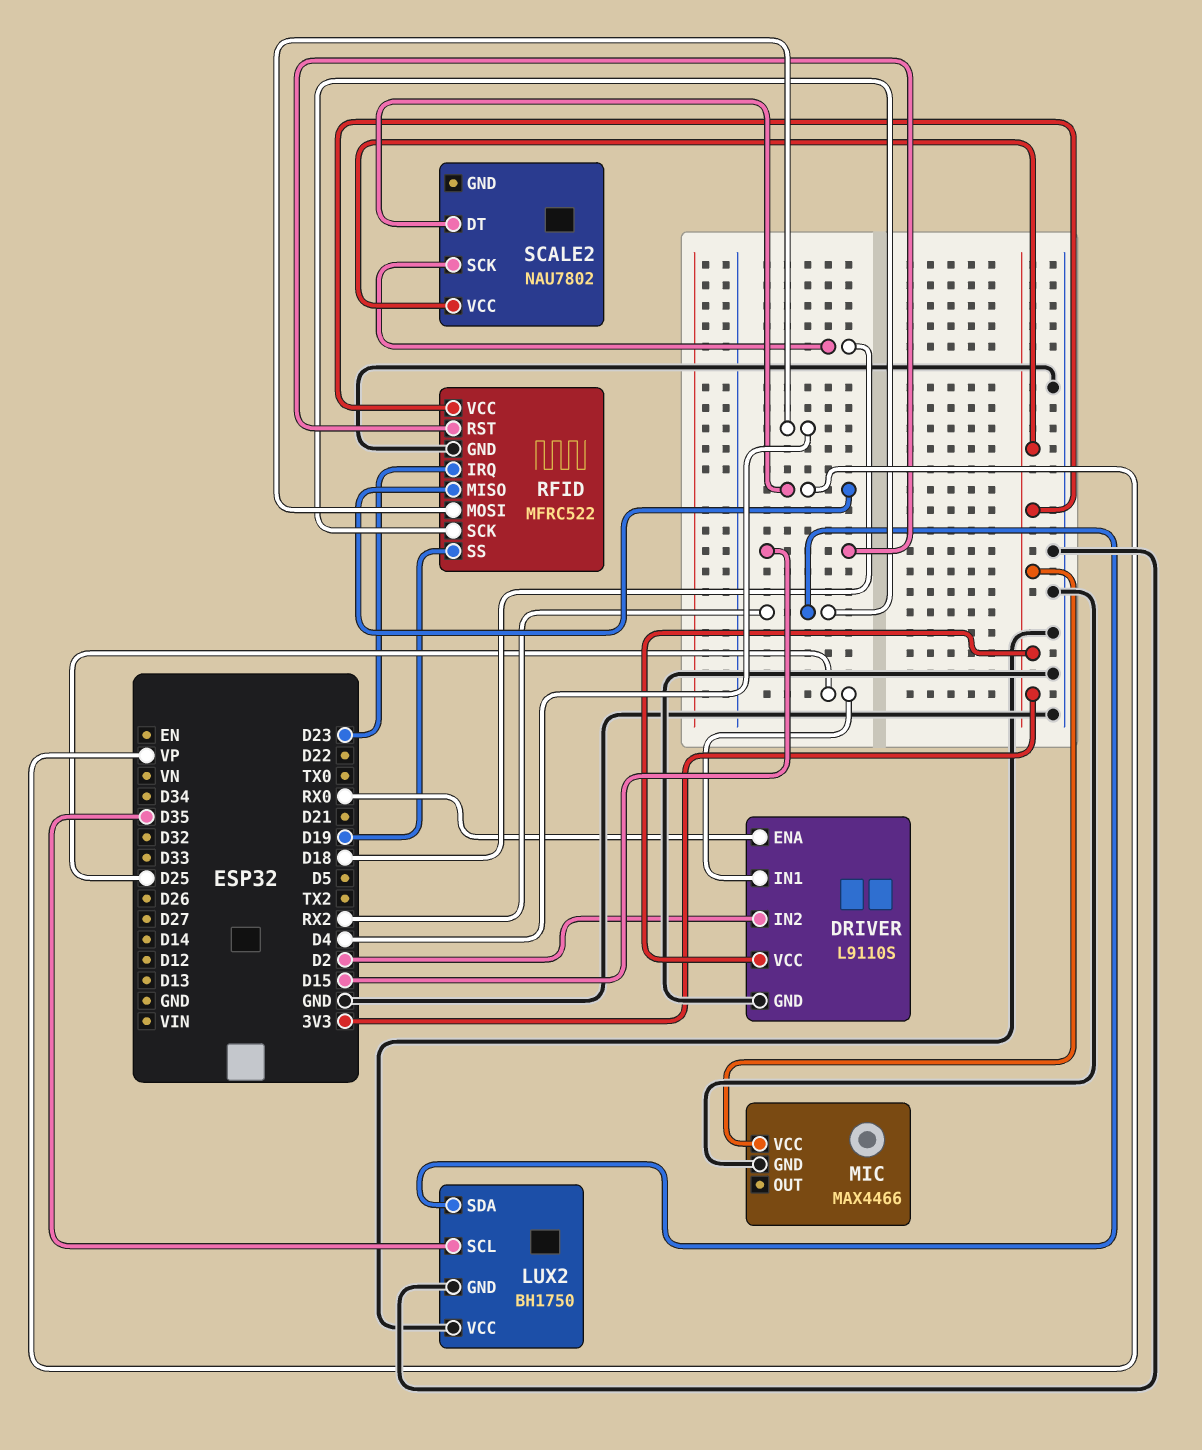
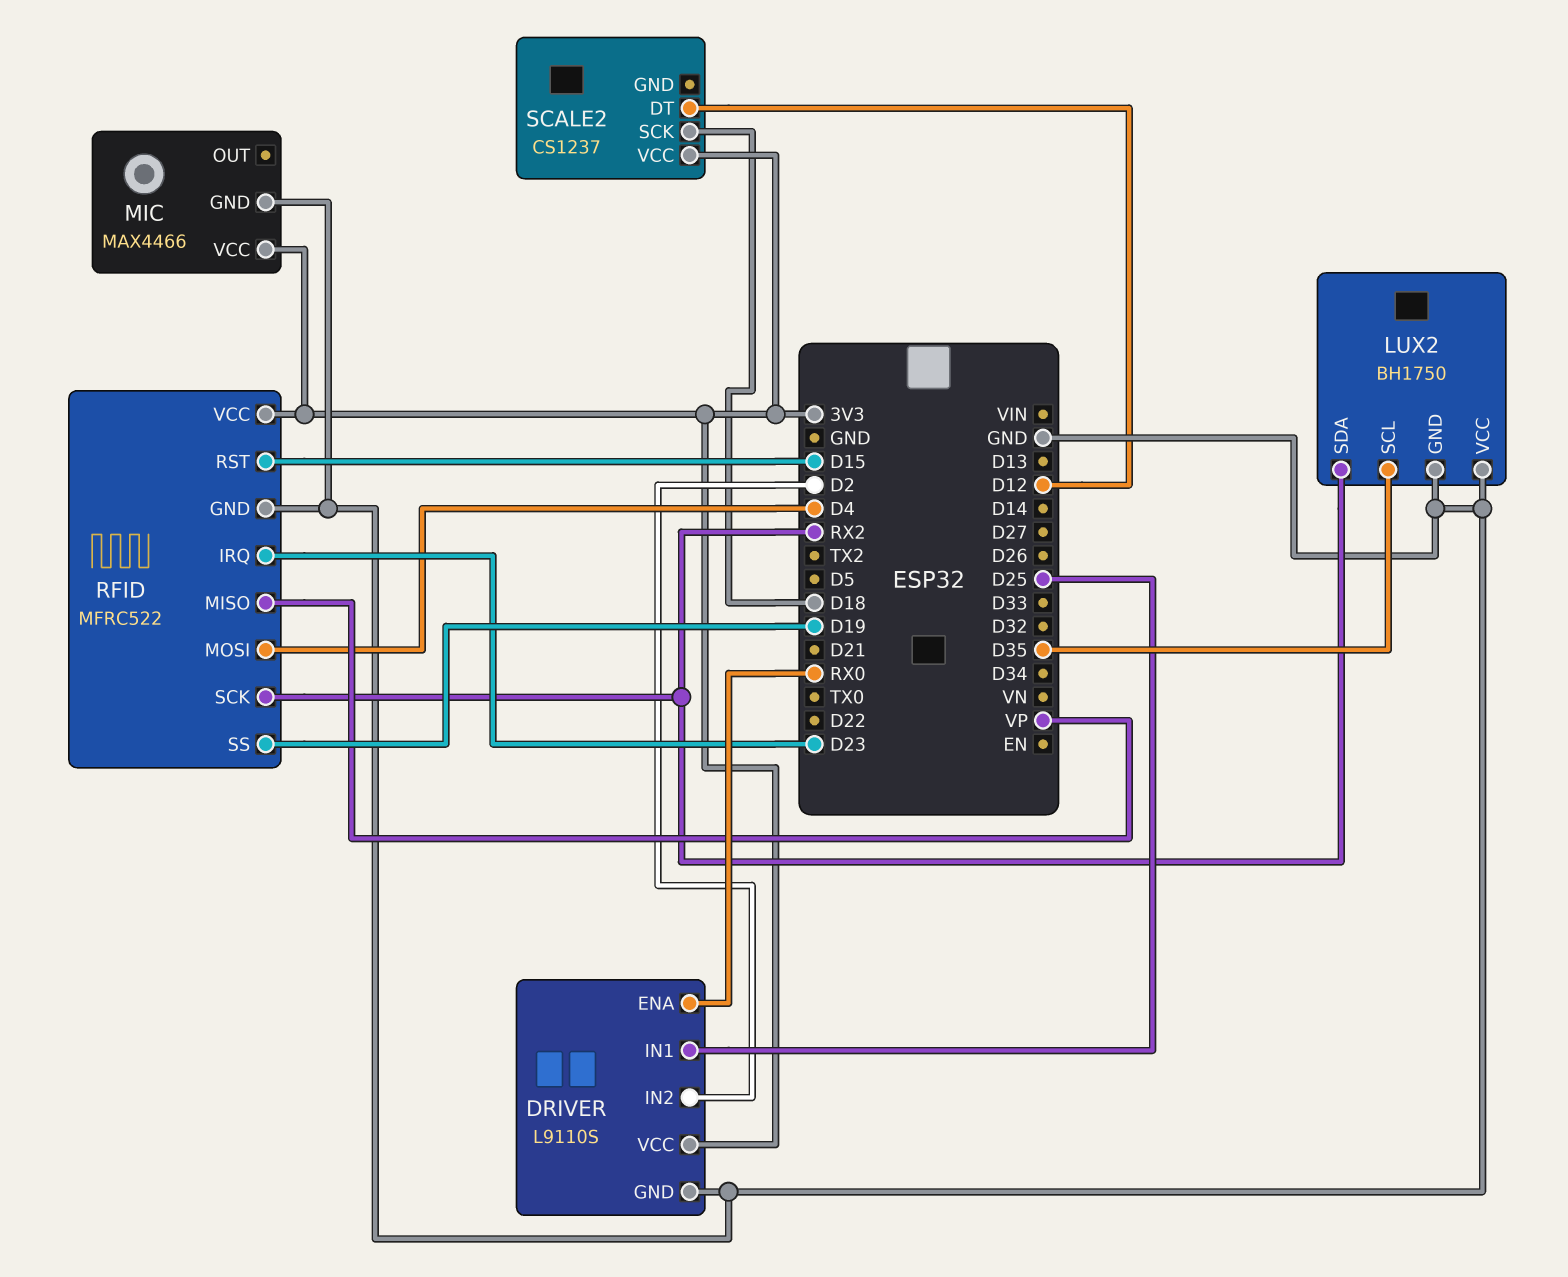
SCALE2: NAU7802 -> CS1237
SCALE2 pin DT: VP -> D12

